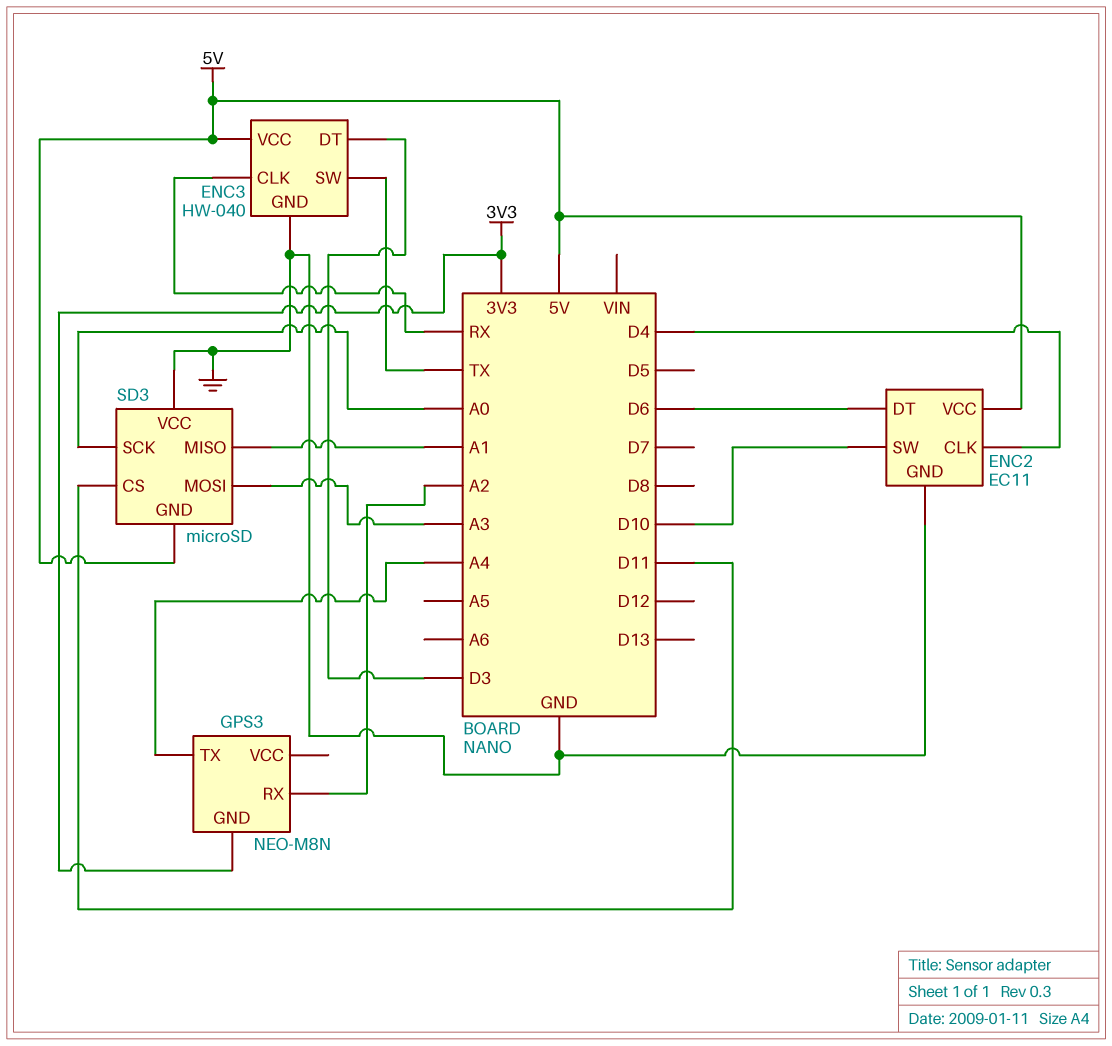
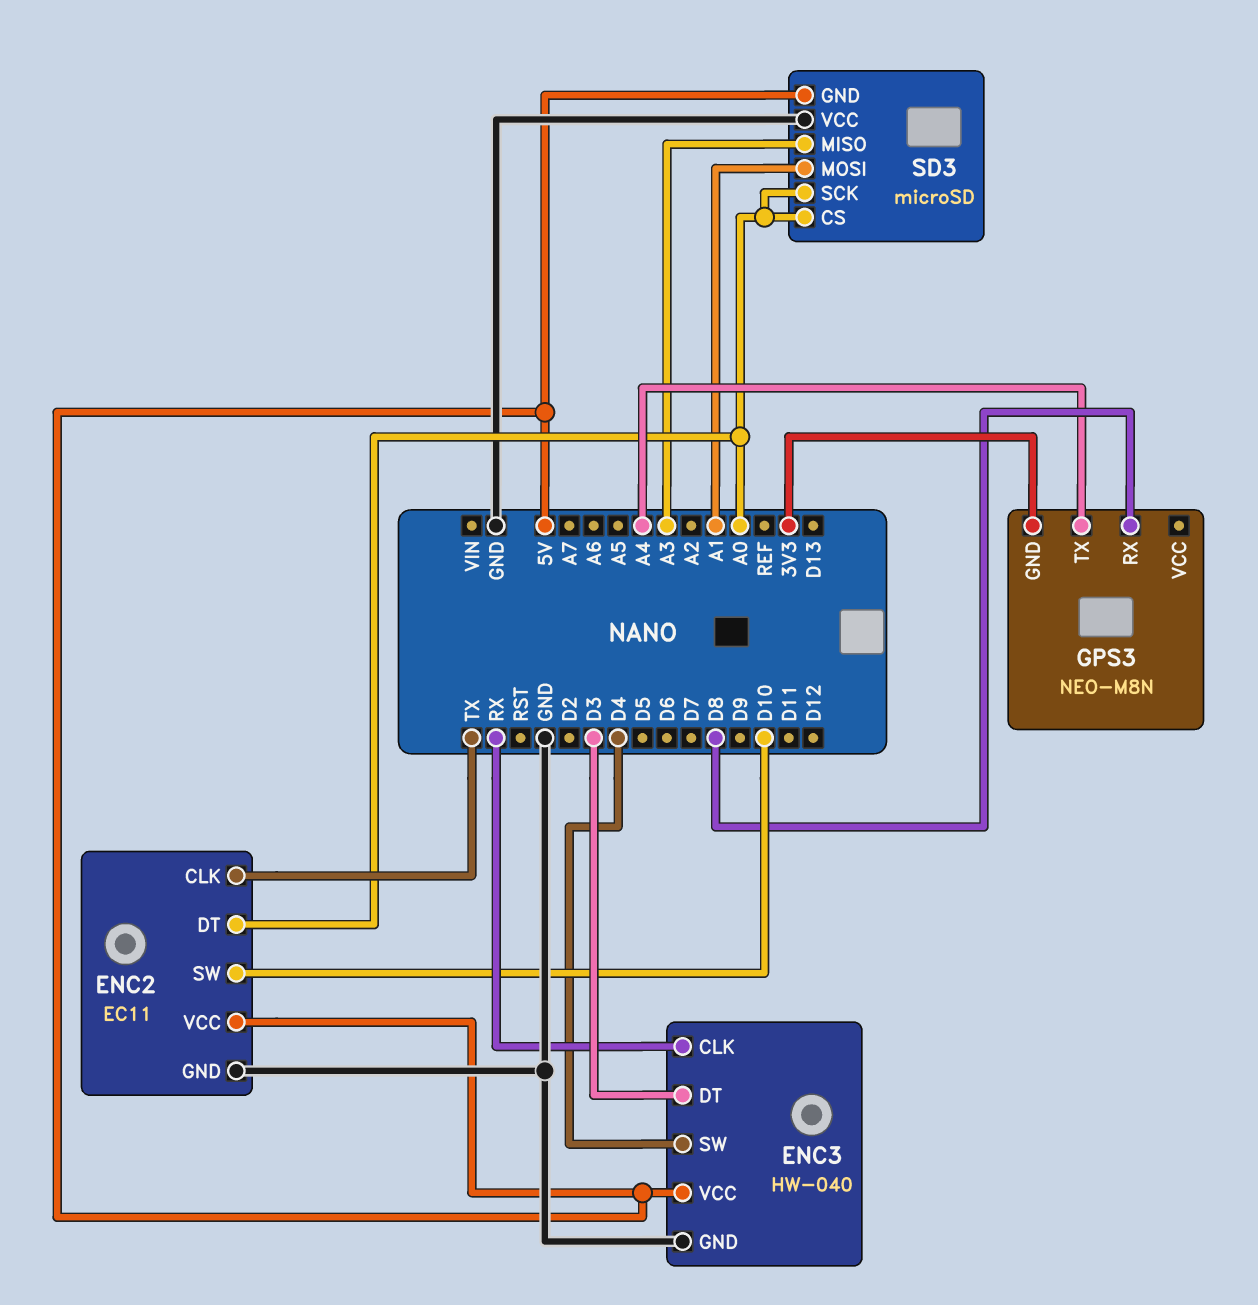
ENC2 pin CLK: D4 -> TX
ENC2 pin DT: D6 -> A0
ENC3 pin SW: TX -> D4
GPS3 pin RX: A2 -> D8
SD3 pin CS: D11 -> A0
SD3 pin MISO: A1 -> A3
SD3 pin MOSI: A3 -> A1

